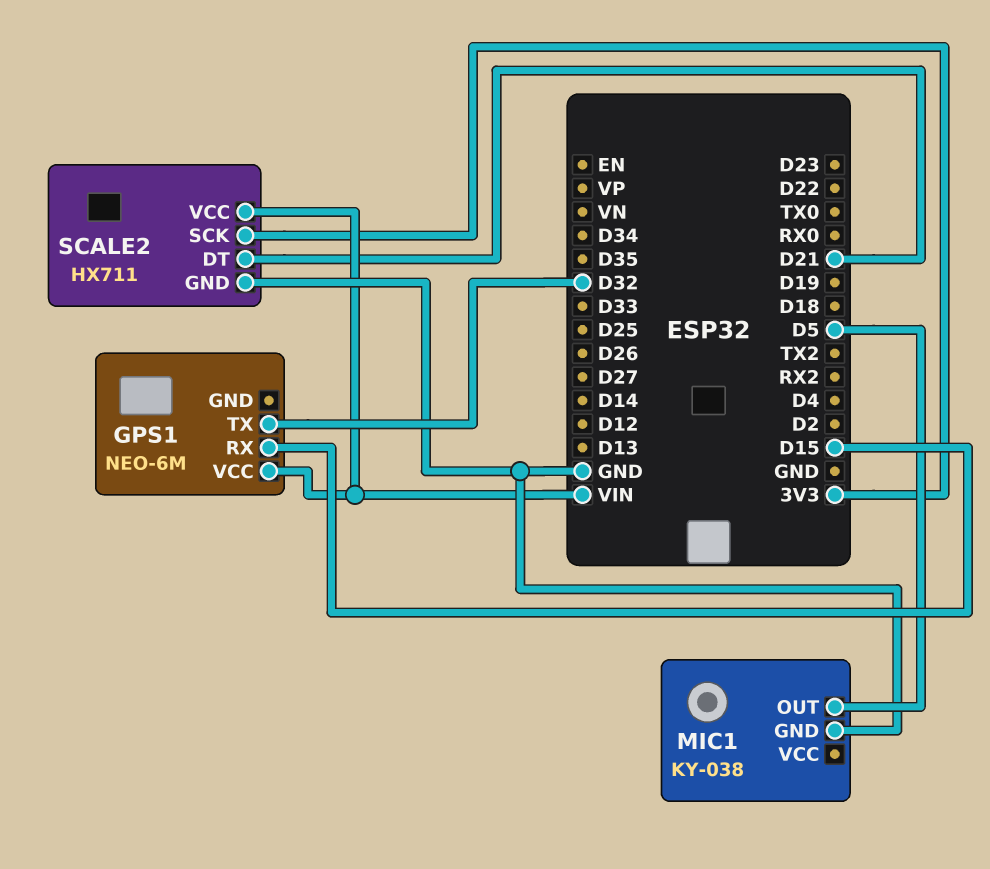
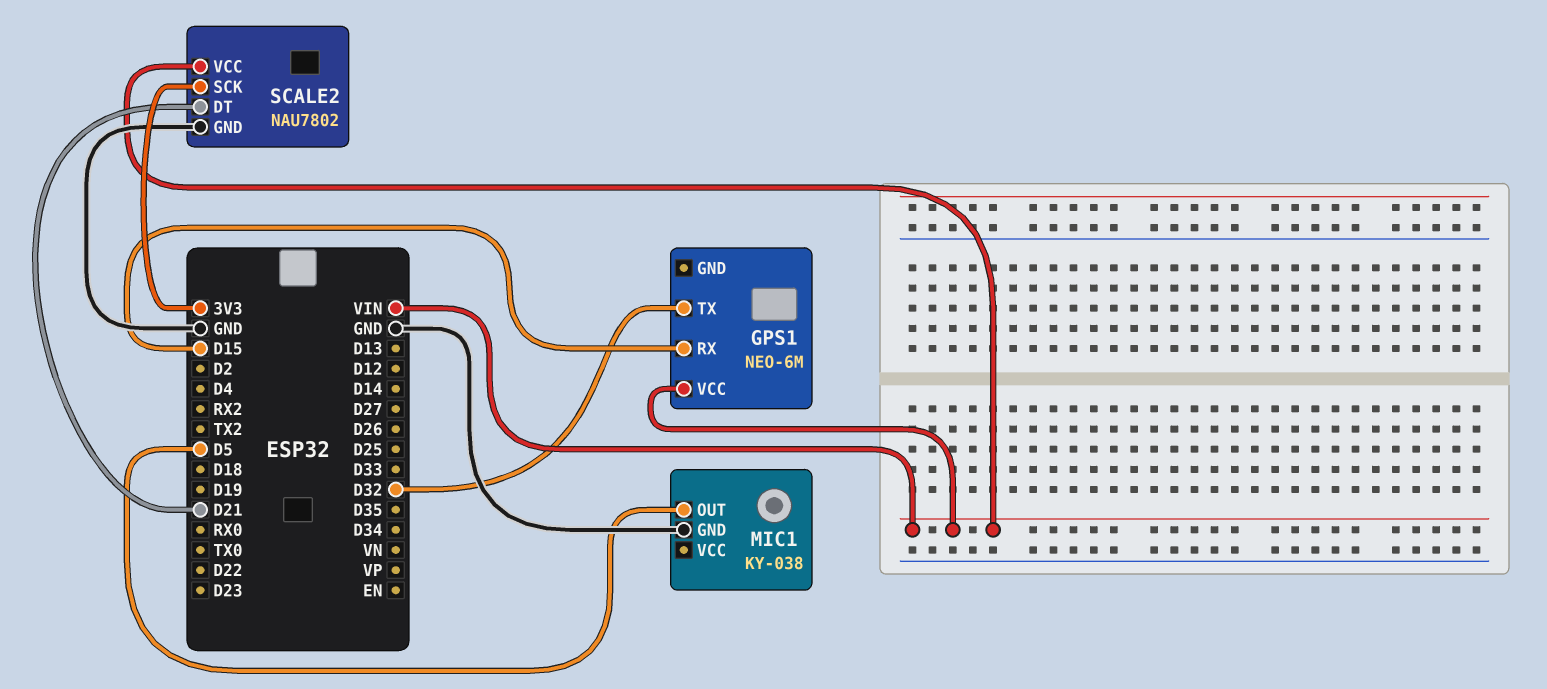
SCALE2: HX711 -> NAU7802

